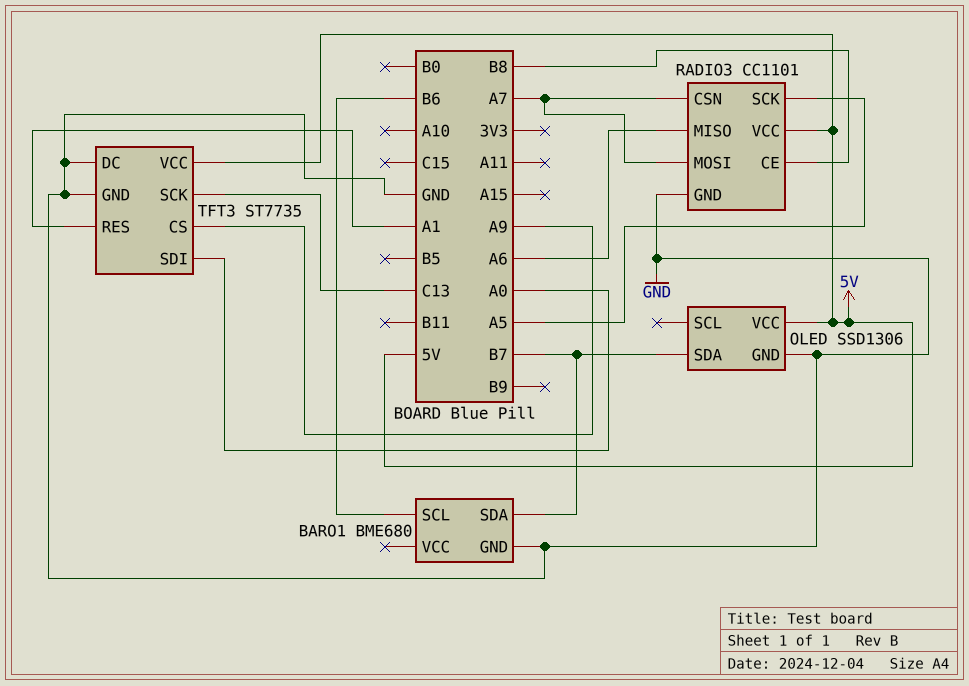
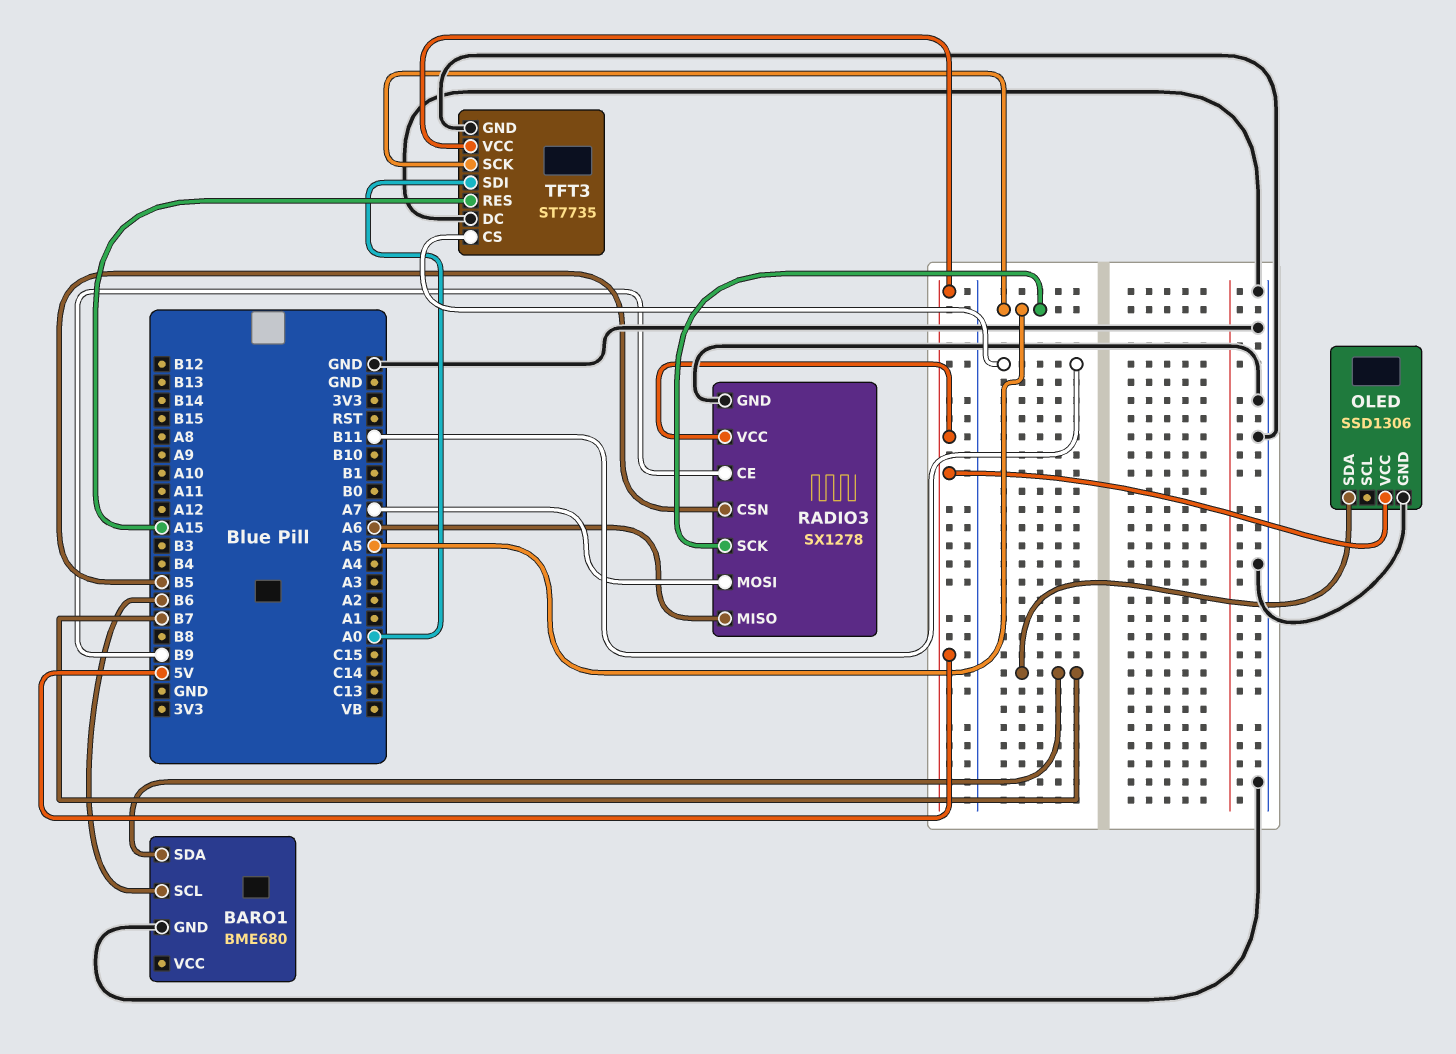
RADIO3: CC1101 -> SX1278
RADIO3 pin CE: B8 -> B9
RADIO3 pin CSN: A7 -> B5
TFT3 pin CS: A9 -> B11
TFT3 pin RES: A1 -> A15
TFT3 pin SCK: C13 -> A5

